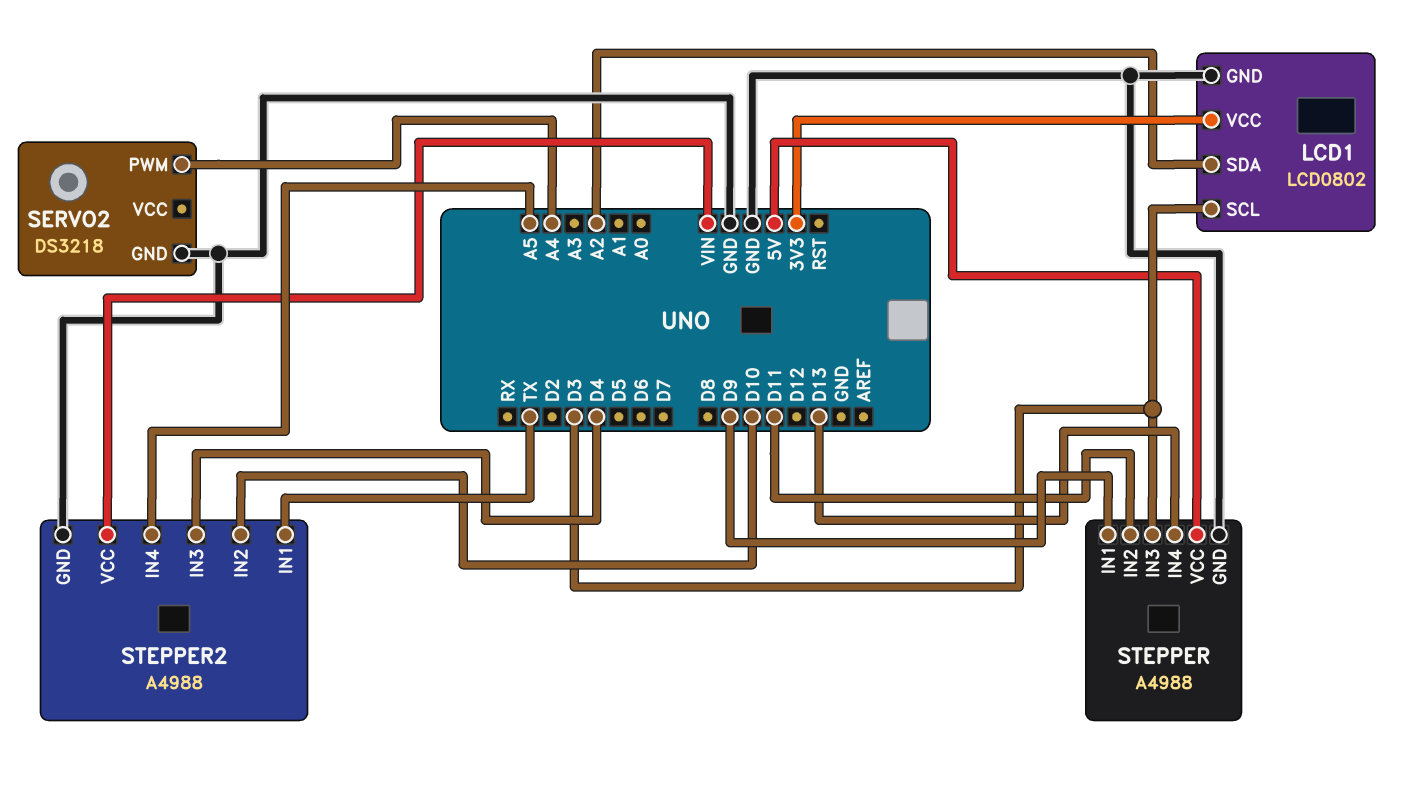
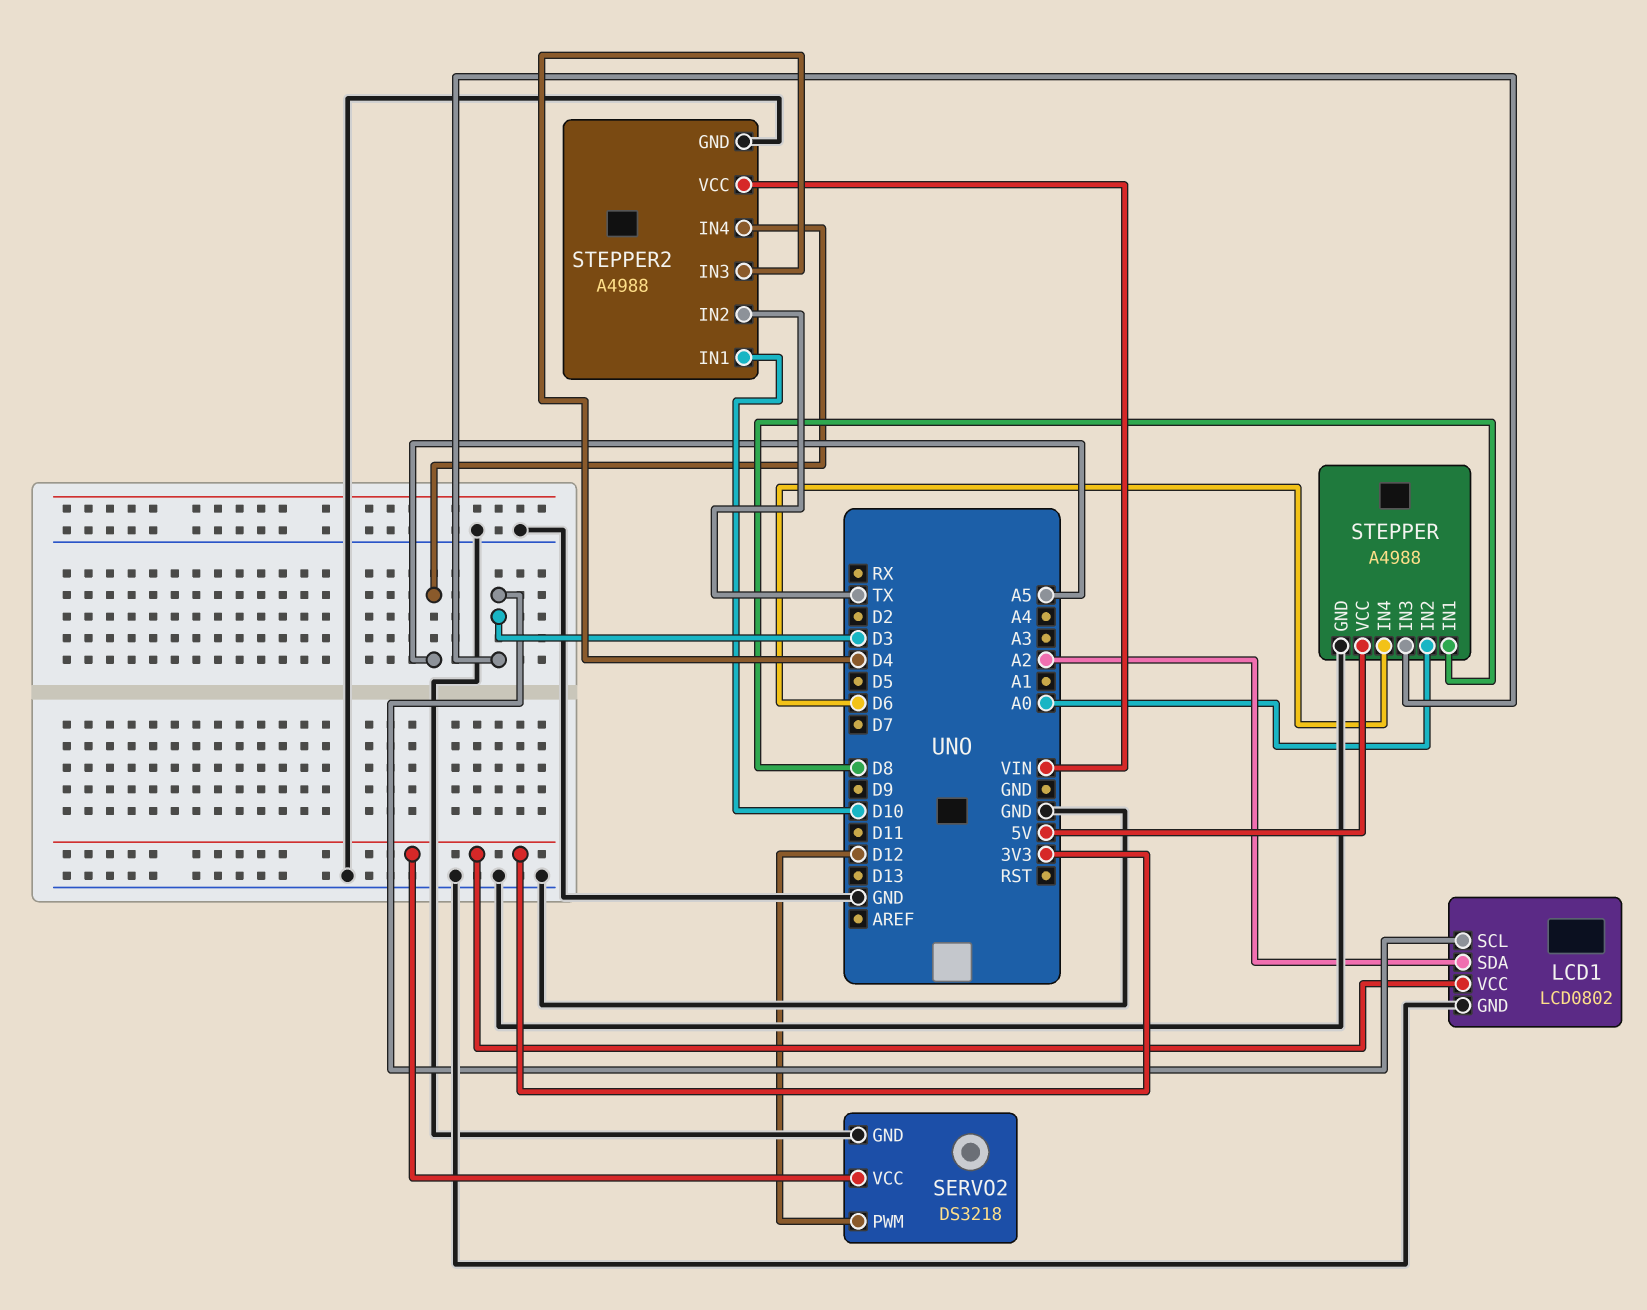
SERVO2 pin PWM: A4 -> D12
SERVO2 pin VCC: none -> 3V3
STEPPER pin IN1: D9 -> D8
STEPPER pin IN2: D11 -> A0
STEPPER pin IN4: D13 -> D6
STEPPER2 pin IN1: TX -> D10
STEPPER2 pin IN2: D10 -> TX

